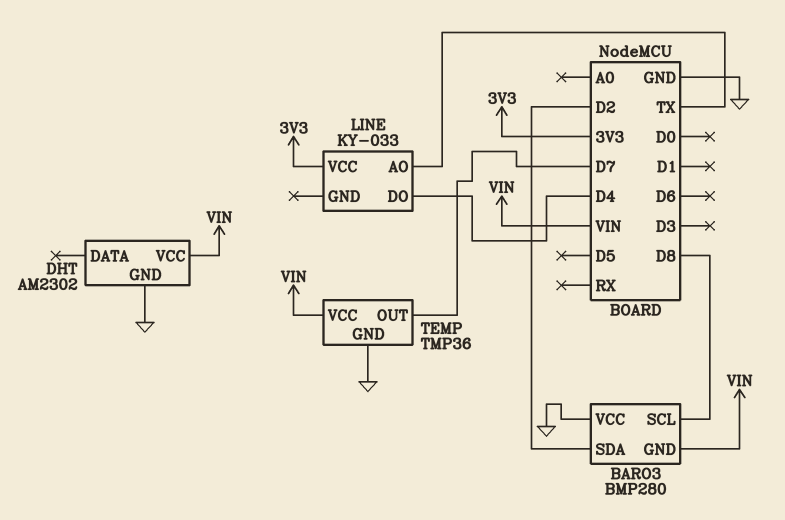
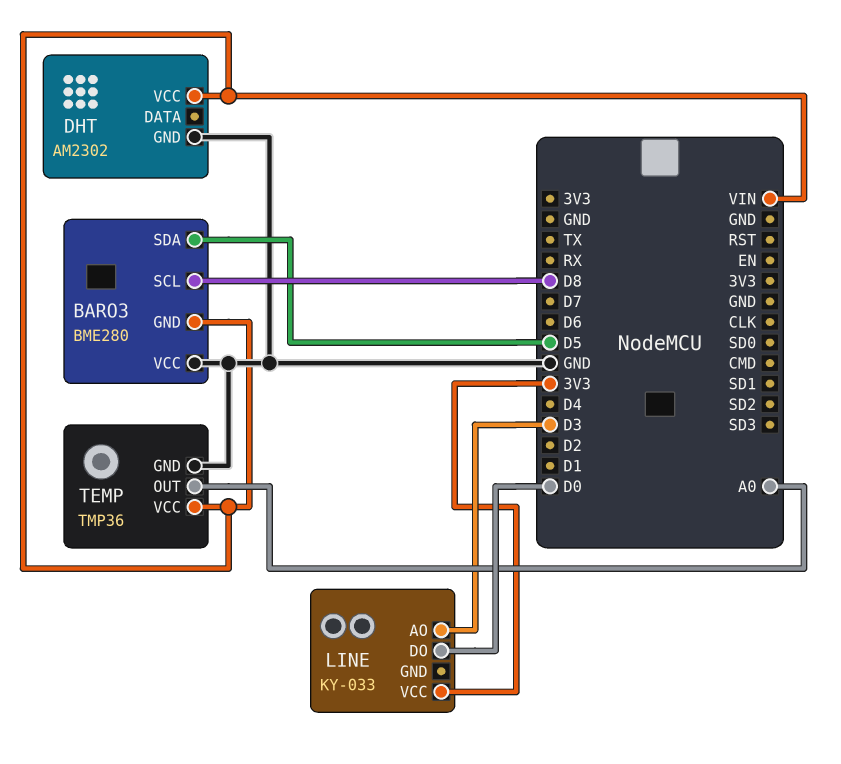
BARO3: BMP280 -> BME280
BARO3 pin SDA: D2 -> D5
LINE pin AO: TX -> D3
LINE pin DO: D4 -> D0
TEMP pin OUT: D7 -> A0

